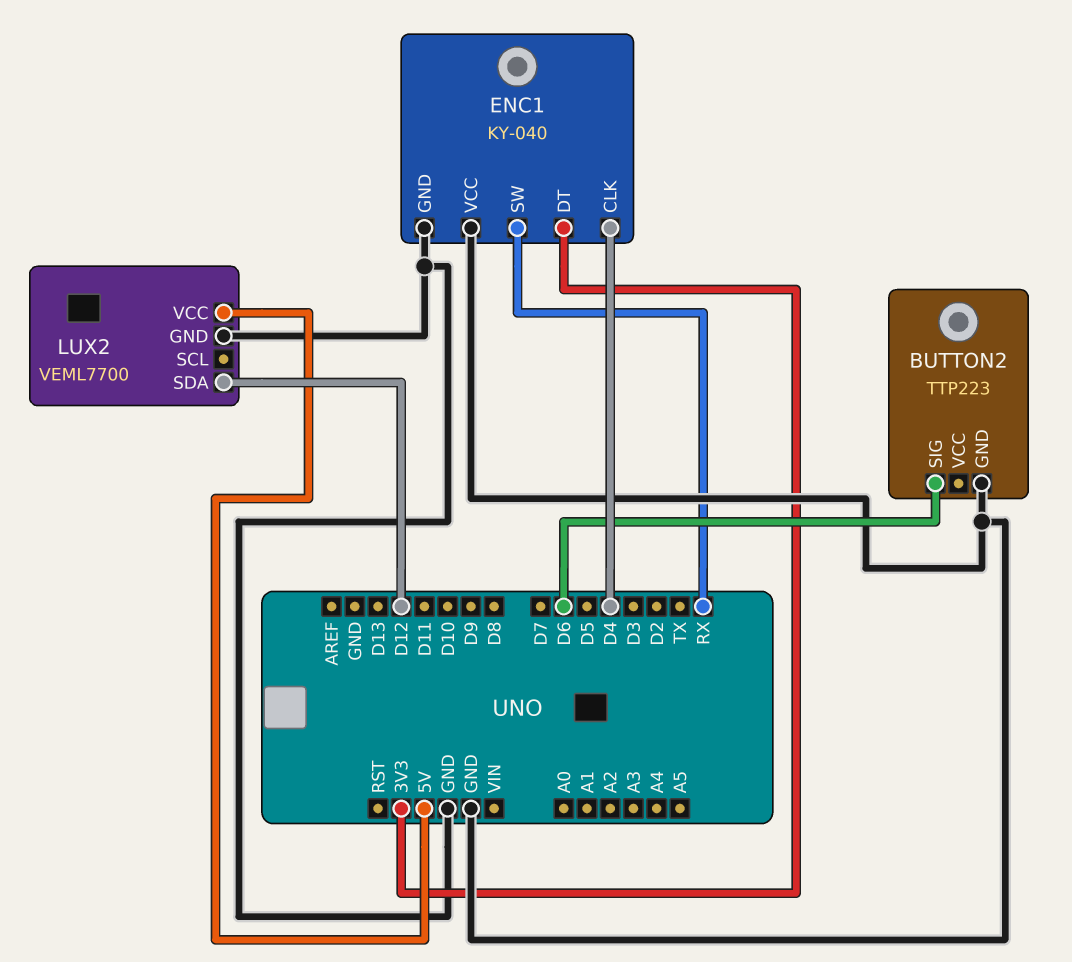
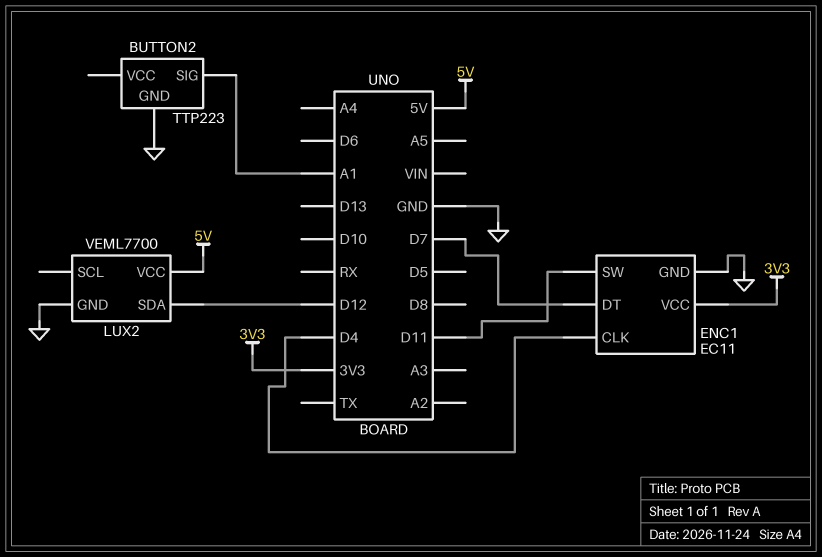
BUTTON2 pin SIG: D6 -> A1
ENC1: KY-040 -> EC11
ENC1 pin DT: 3V3 -> D7
ENC1 pin SW: RX -> D11
ENC1 pin VCC: GND -> 3V3

